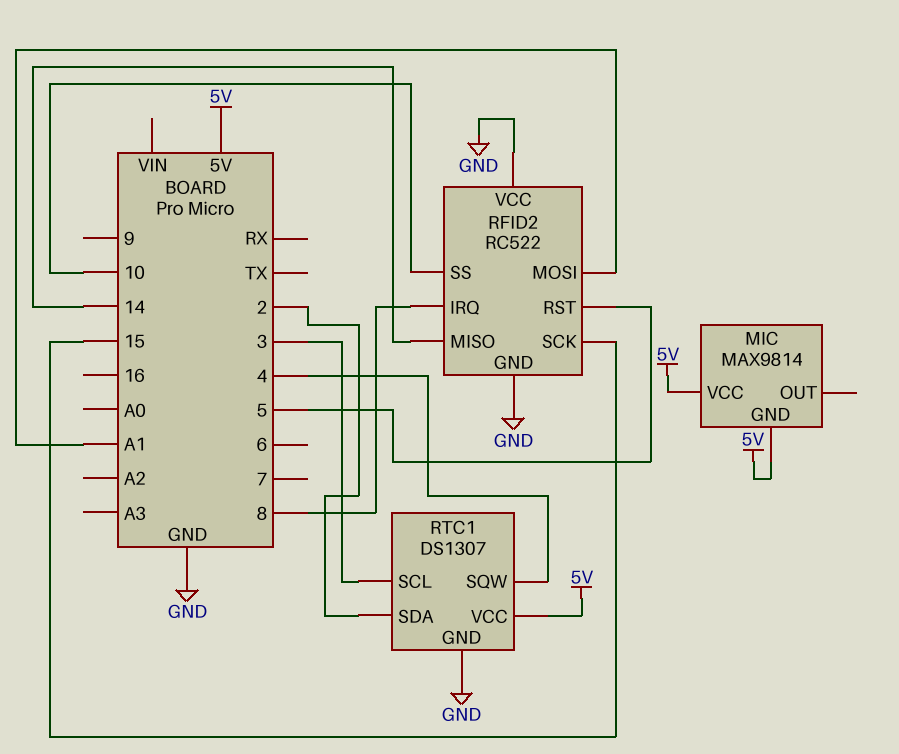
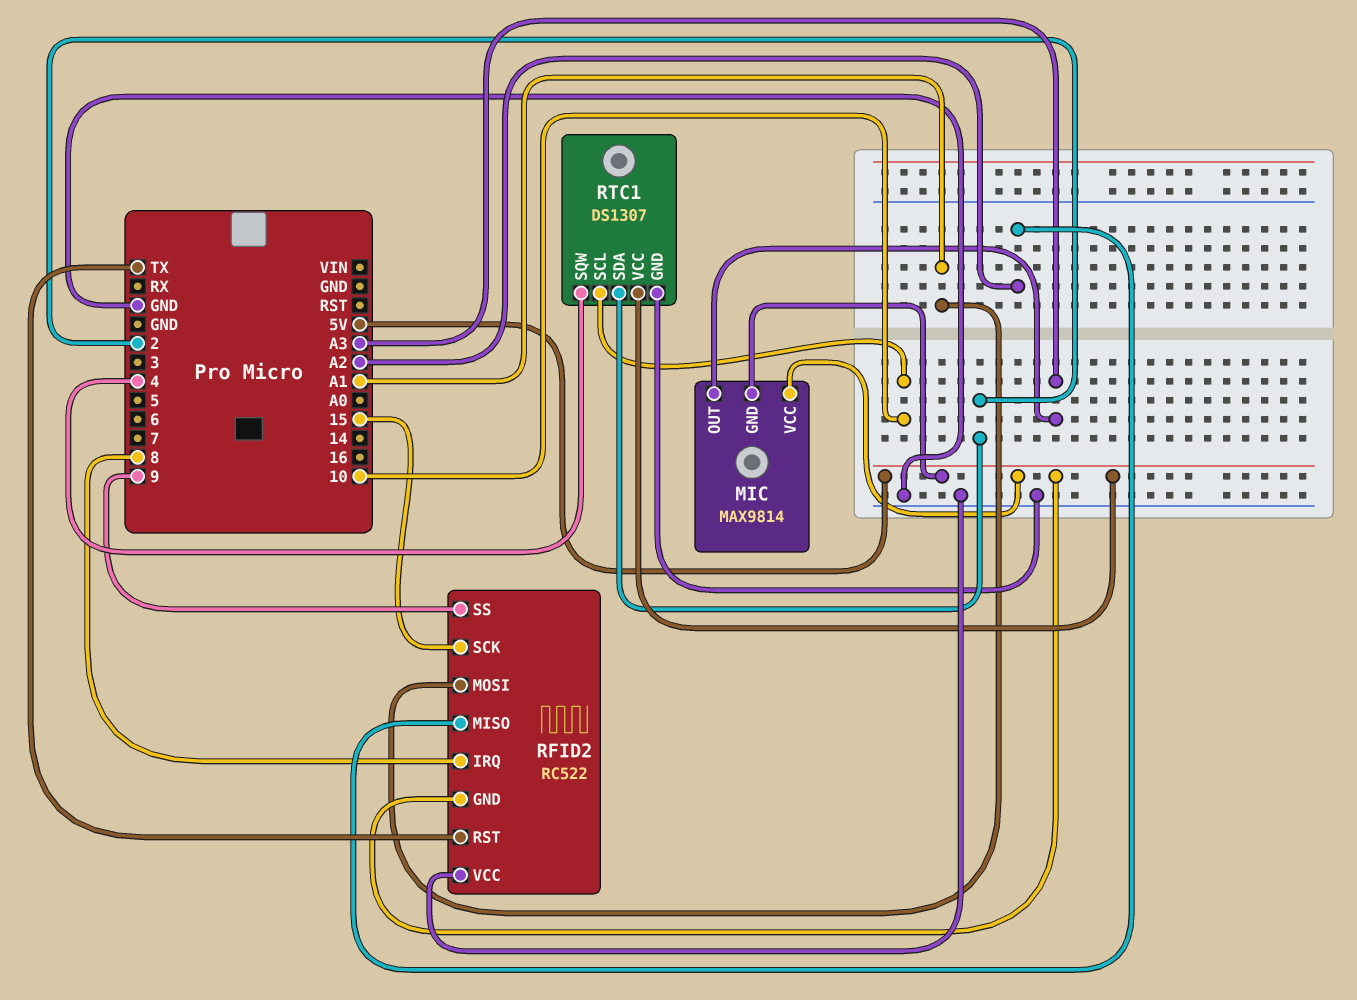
MIC pin OUT: none -> A3
RFID2 pin GND: GND -> 5V
RFID2 pin MISO: 14 -> A2
RFID2 pin RST: 5 -> TX
RFID2 pin SS: 10 -> 9
RTC1 pin SCL: 3 -> 10

